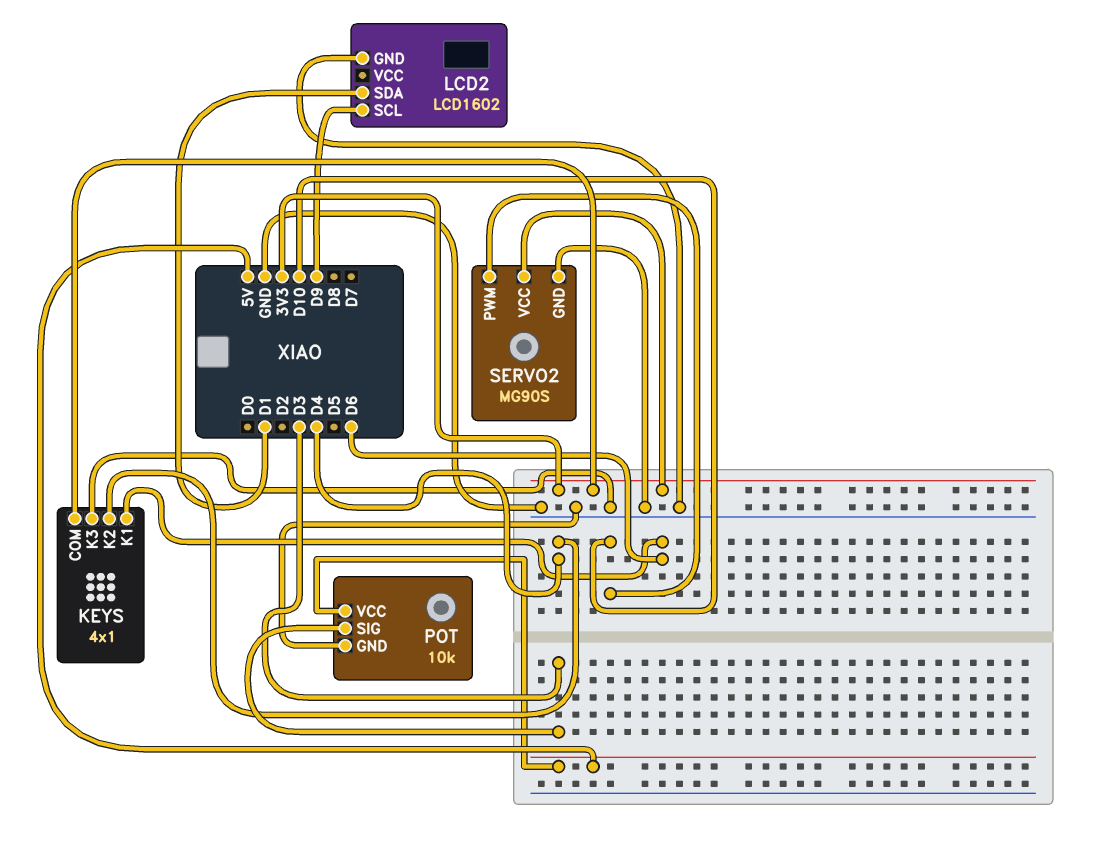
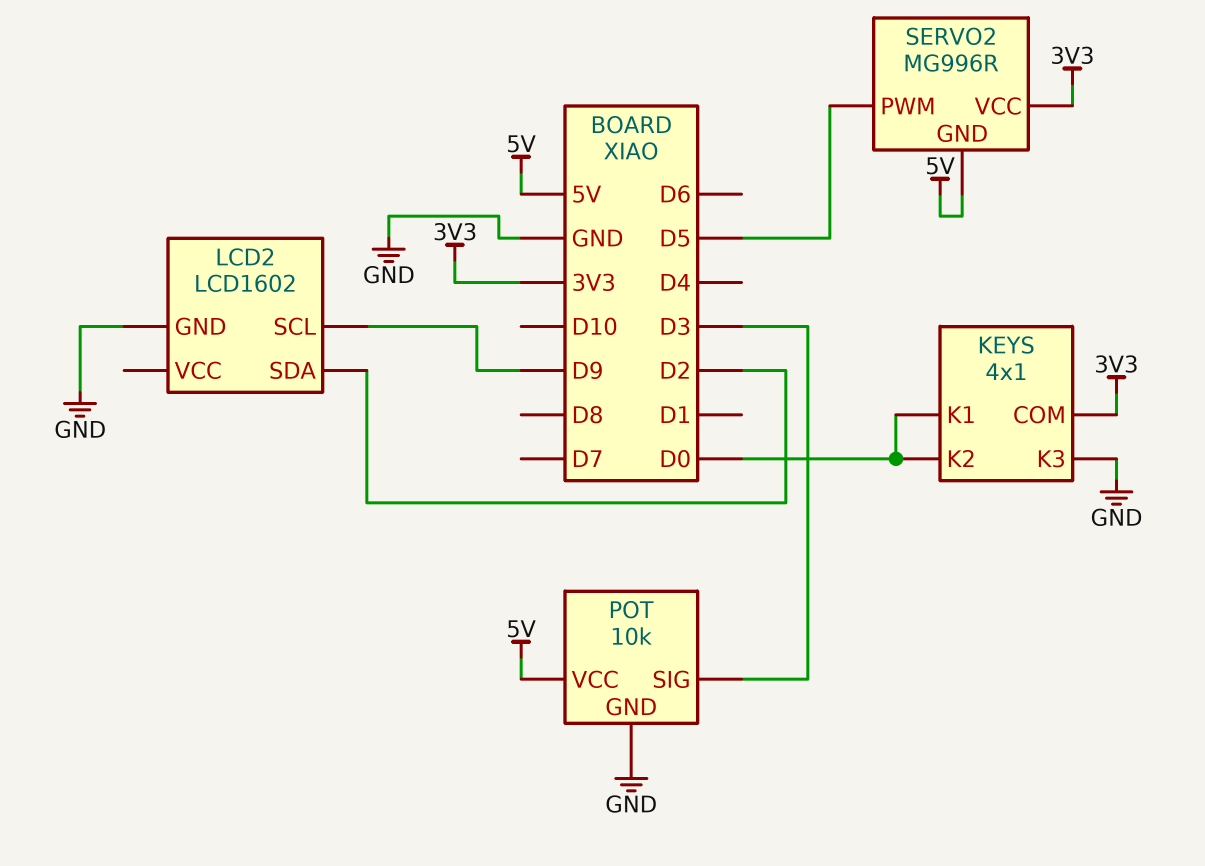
KEYS pin K1: D6 -> D0
KEYS pin K2: D4 -> D0
LCD2 pin SDA: D1 -> D2
SERVO2: MG90S -> MG996R
SERVO2 pin GND: GND -> 5V
SERVO2 pin PWM: D10 -> D5

